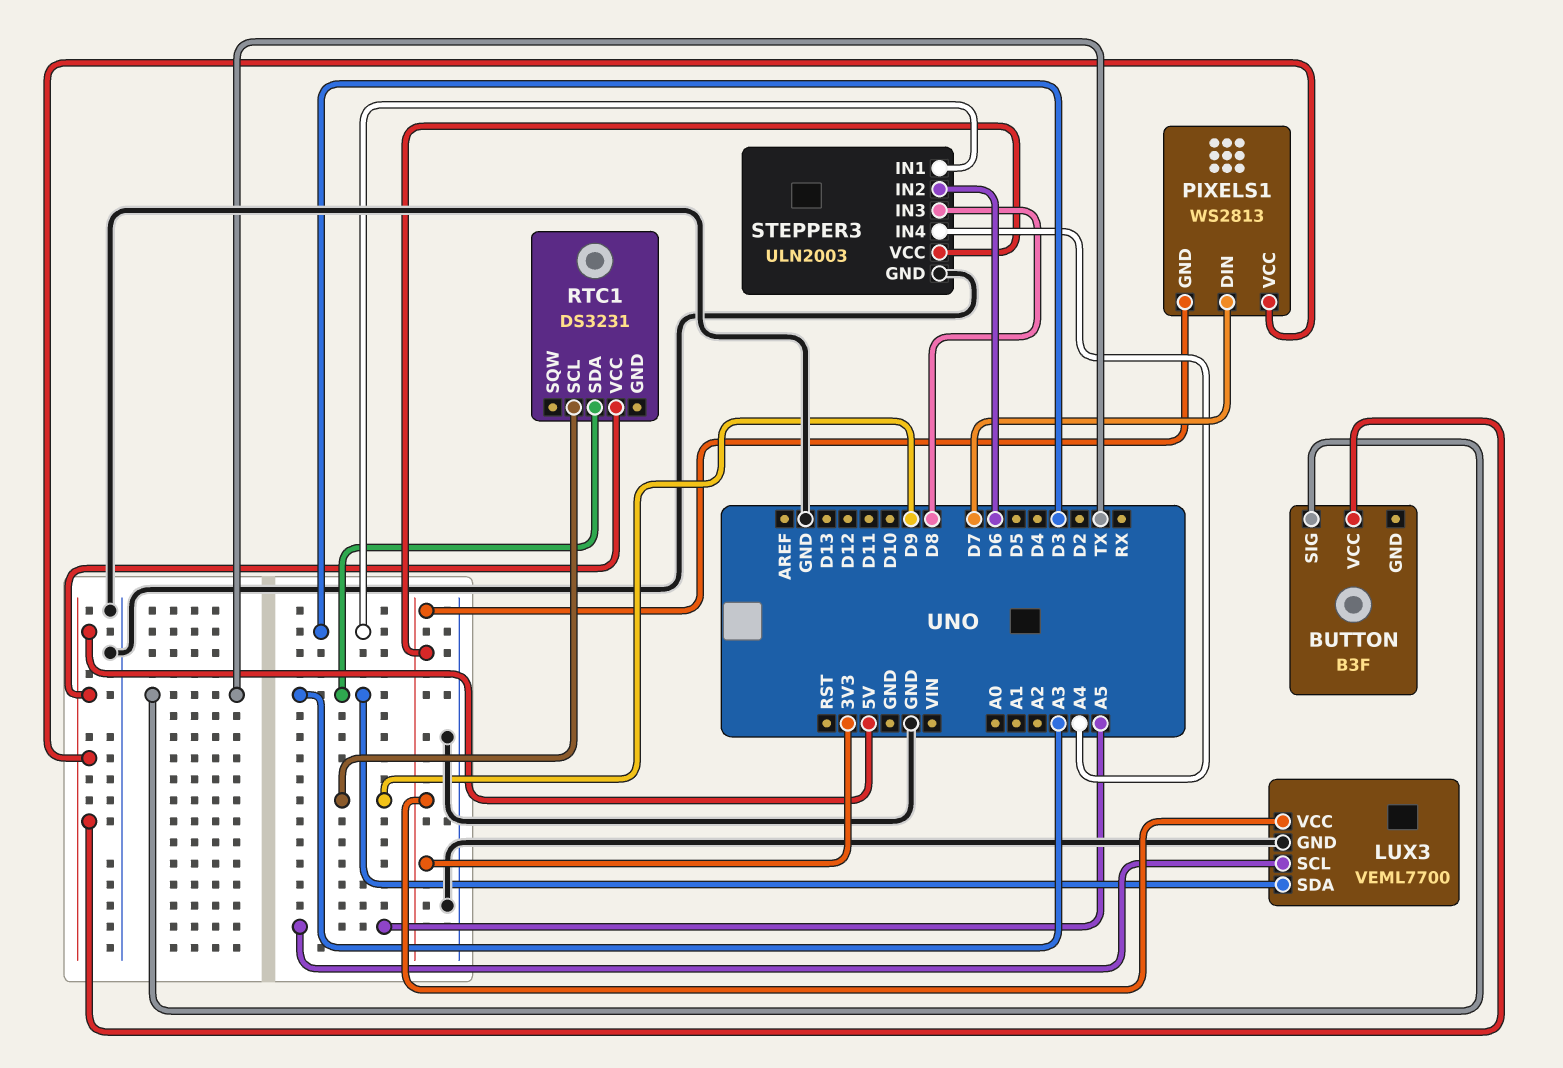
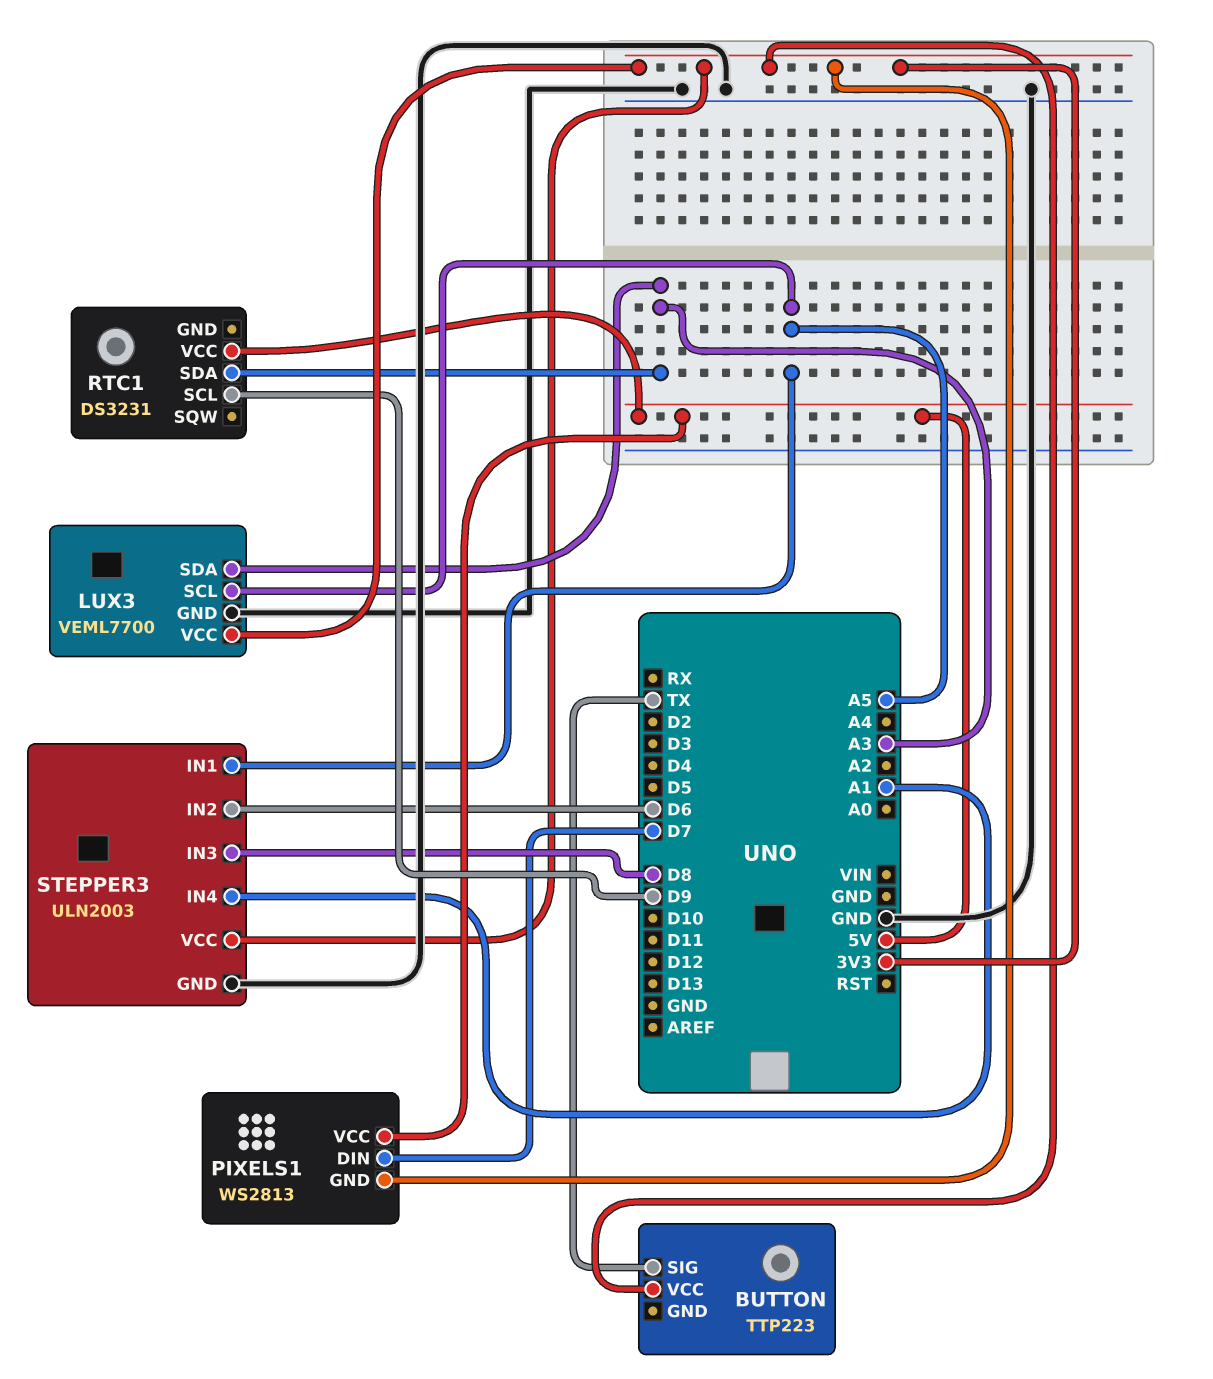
BUTTON: B3F -> TTP223
BUTTON pin VCC: 5V -> 3V3
STEPPER3 pin IN1: D3 -> A5
STEPPER3 pin IN4: A4 -> A1

